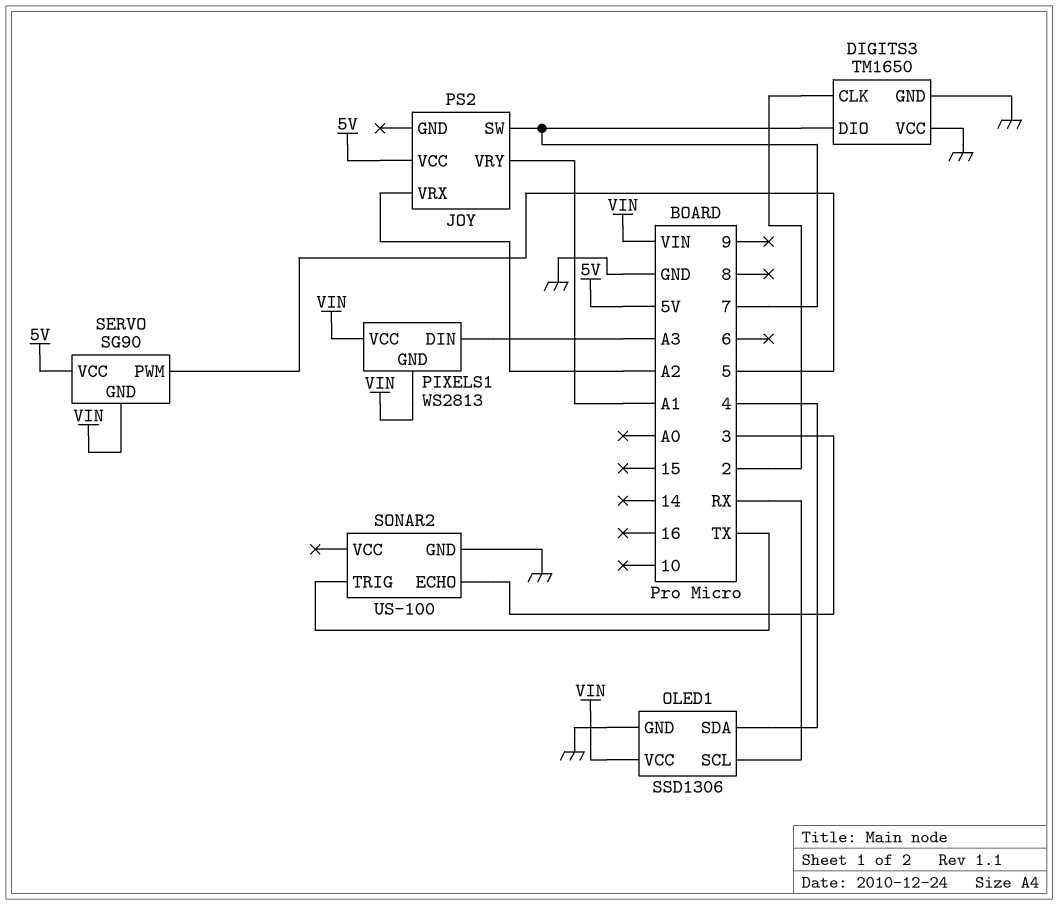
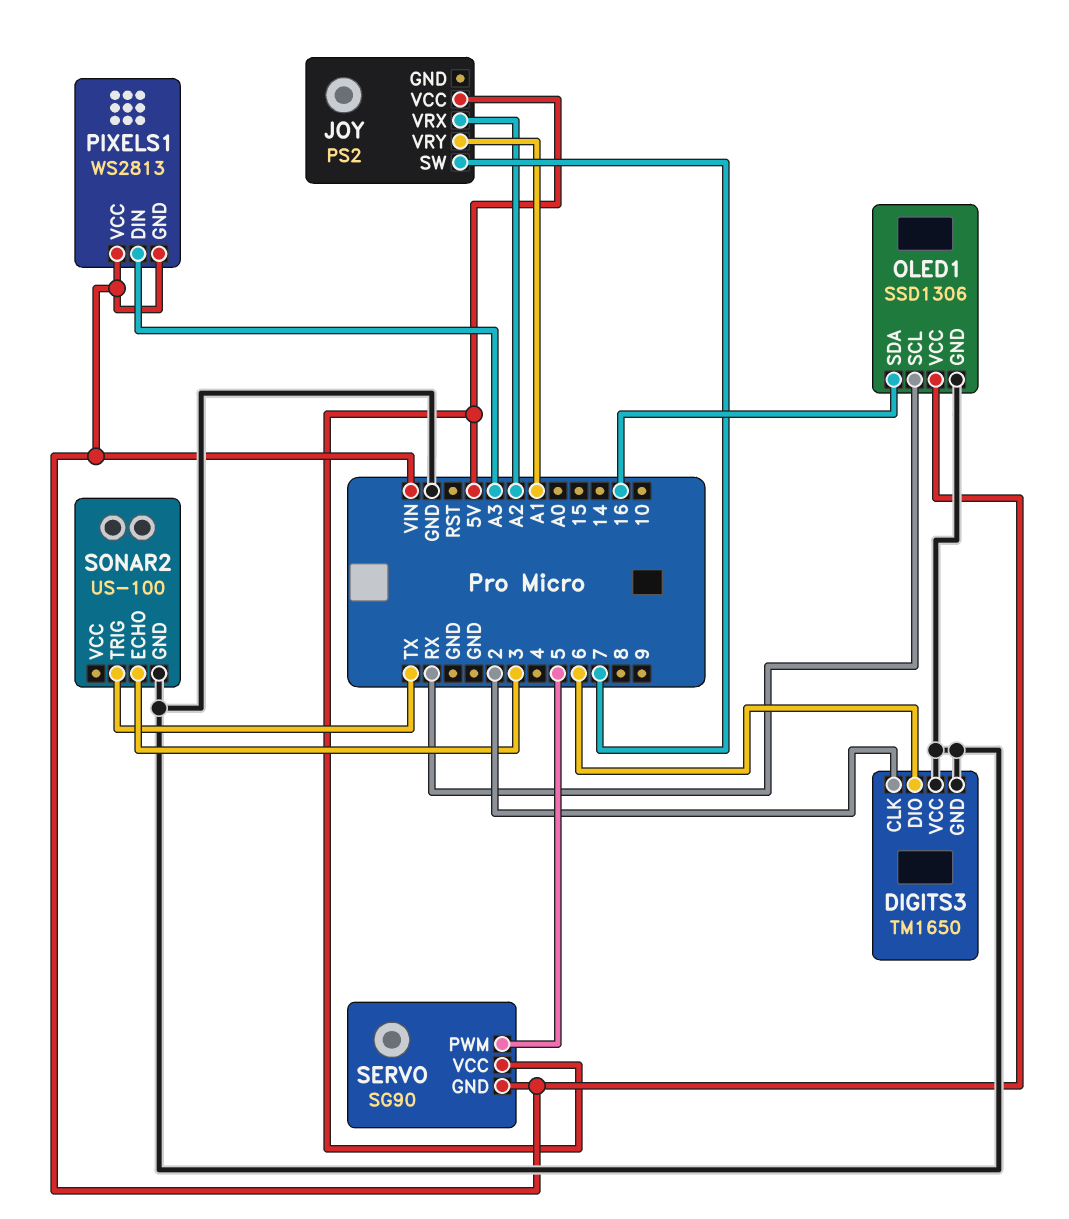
DIGITS3 pin DIO: 7 -> 6
OLED1 pin SDA: 4 -> 16

